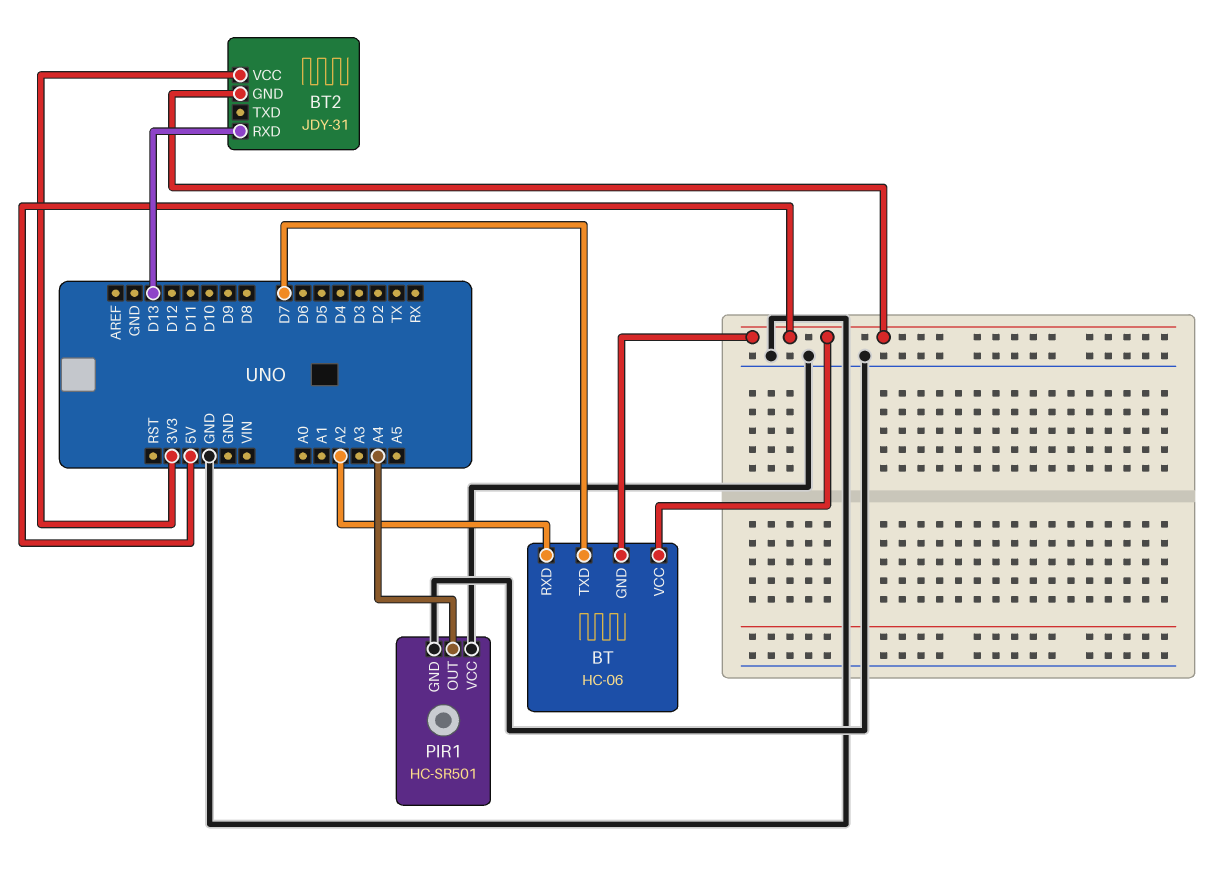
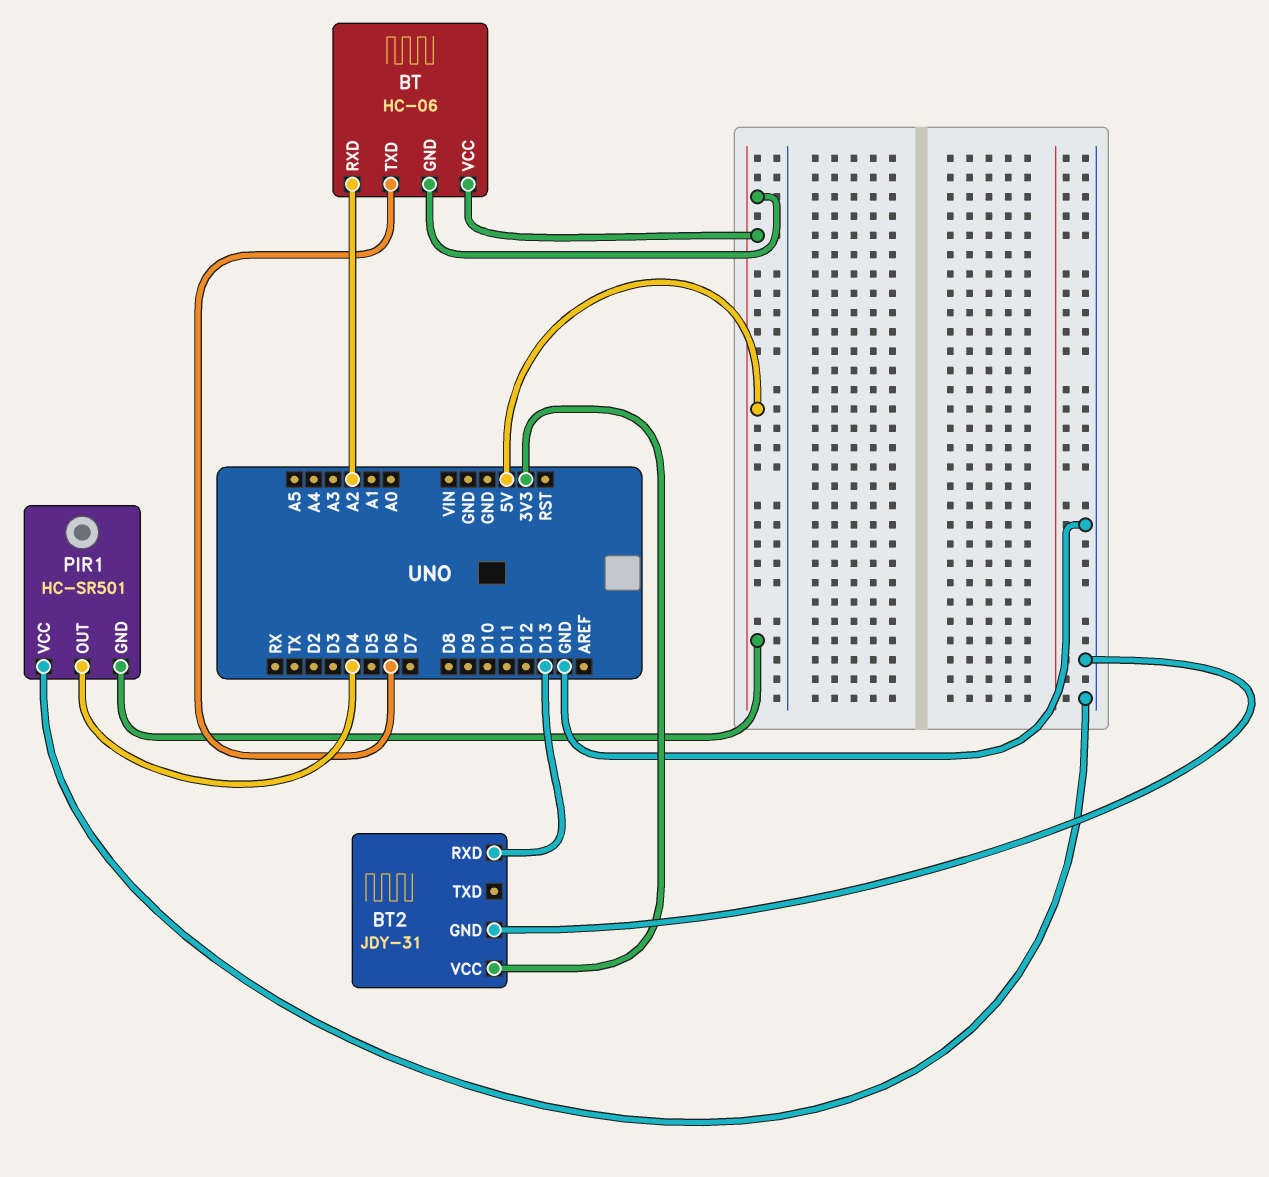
BT pin TXD: D7 -> D6
BT2 pin GND: 5V -> GND
PIR1 pin GND: GND -> 5V
PIR1 pin OUT: A4 -> D4

